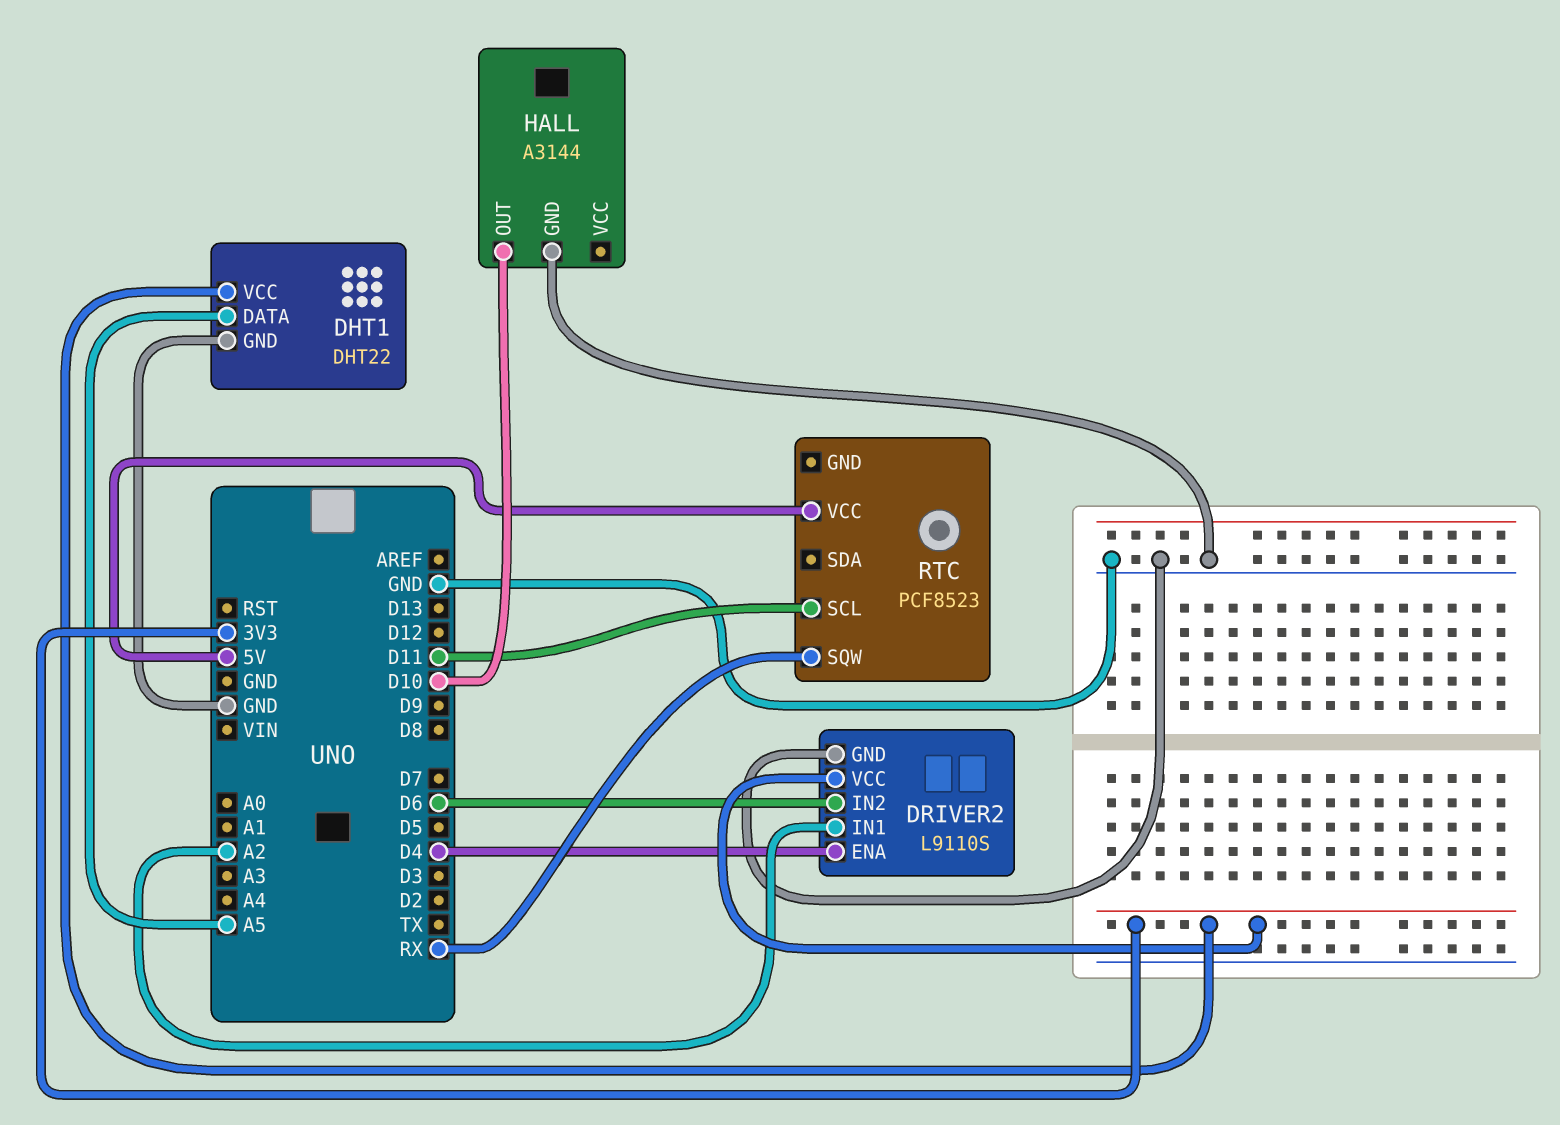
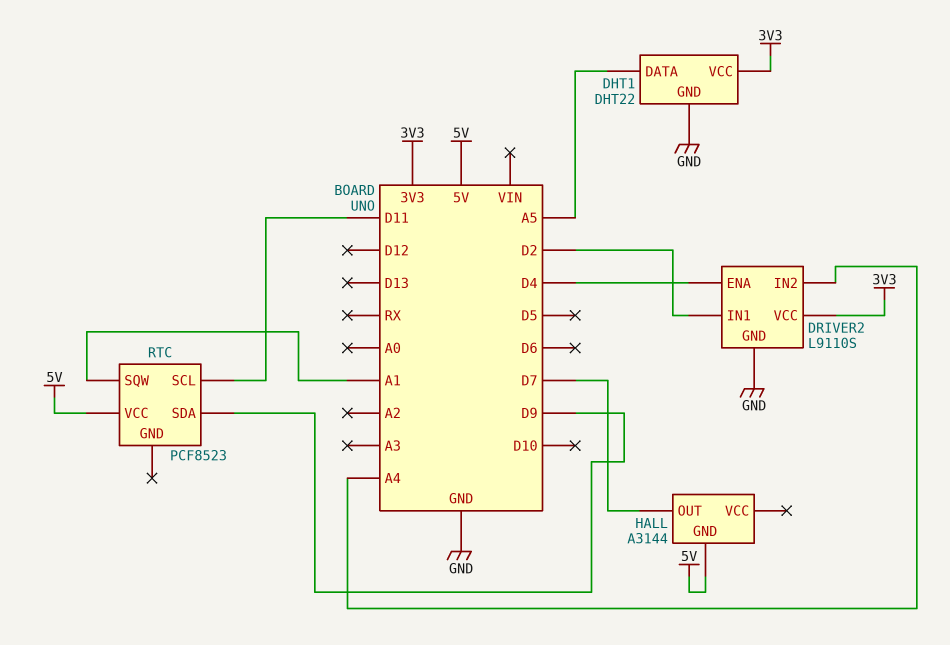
DRIVER2 pin IN1: A2 -> D2
DRIVER2 pin IN2: D6 -> A4
HALL pin GND: GND -> 5V
HALL pin OUT: D10 -> D7
RTC pin SDA: none -> D9
RTC pin SQW: RX -> A1

